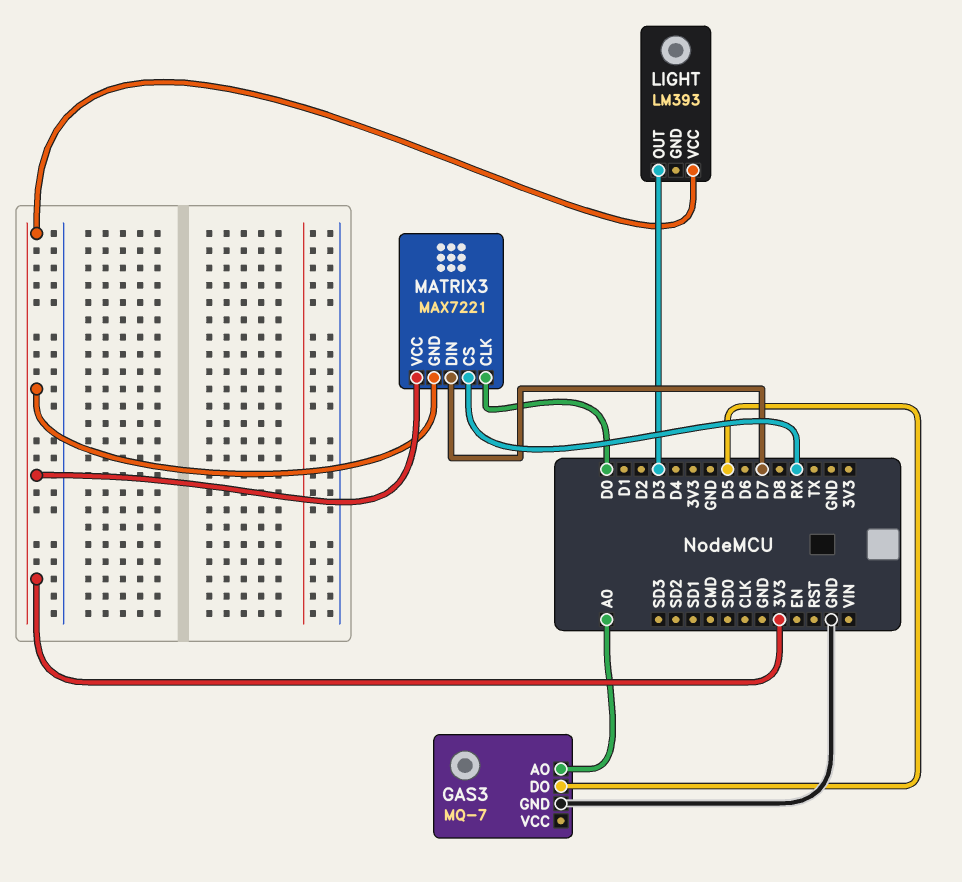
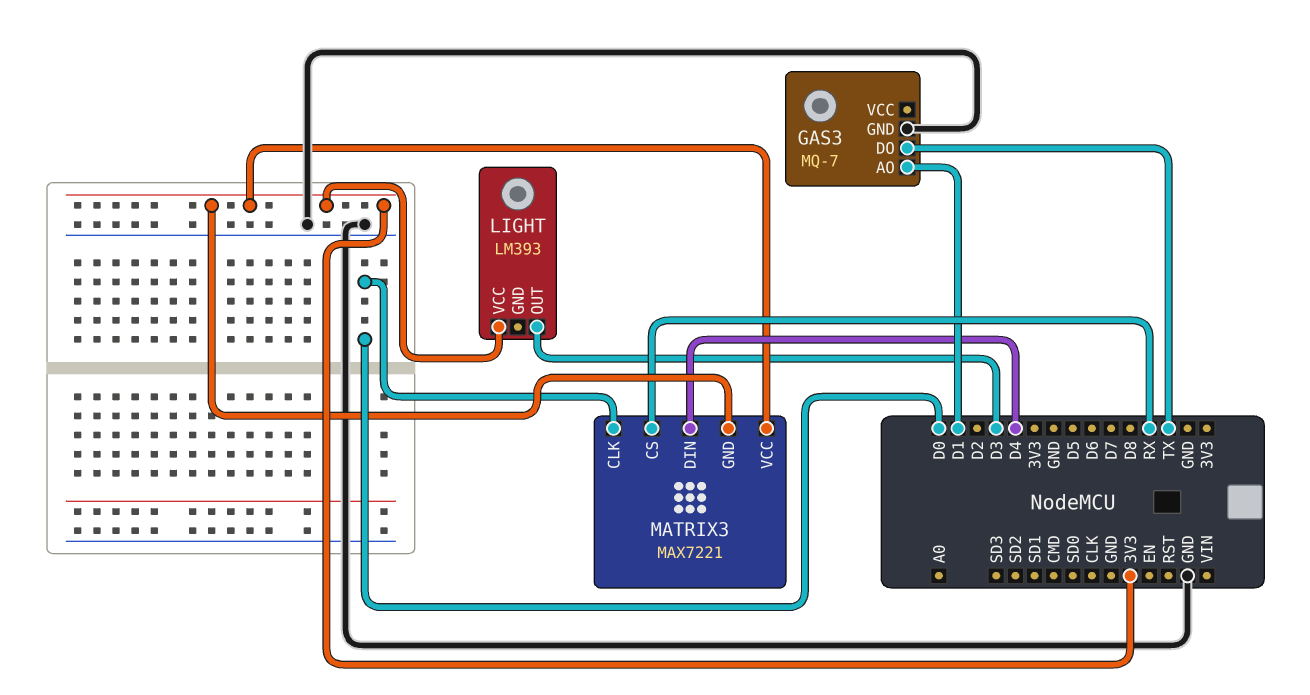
GAS3 pin AO: A0 -> D1
GAS3 pin DO: D5 -> TX
MATRIX3 pin DIN: D7 -> D4

